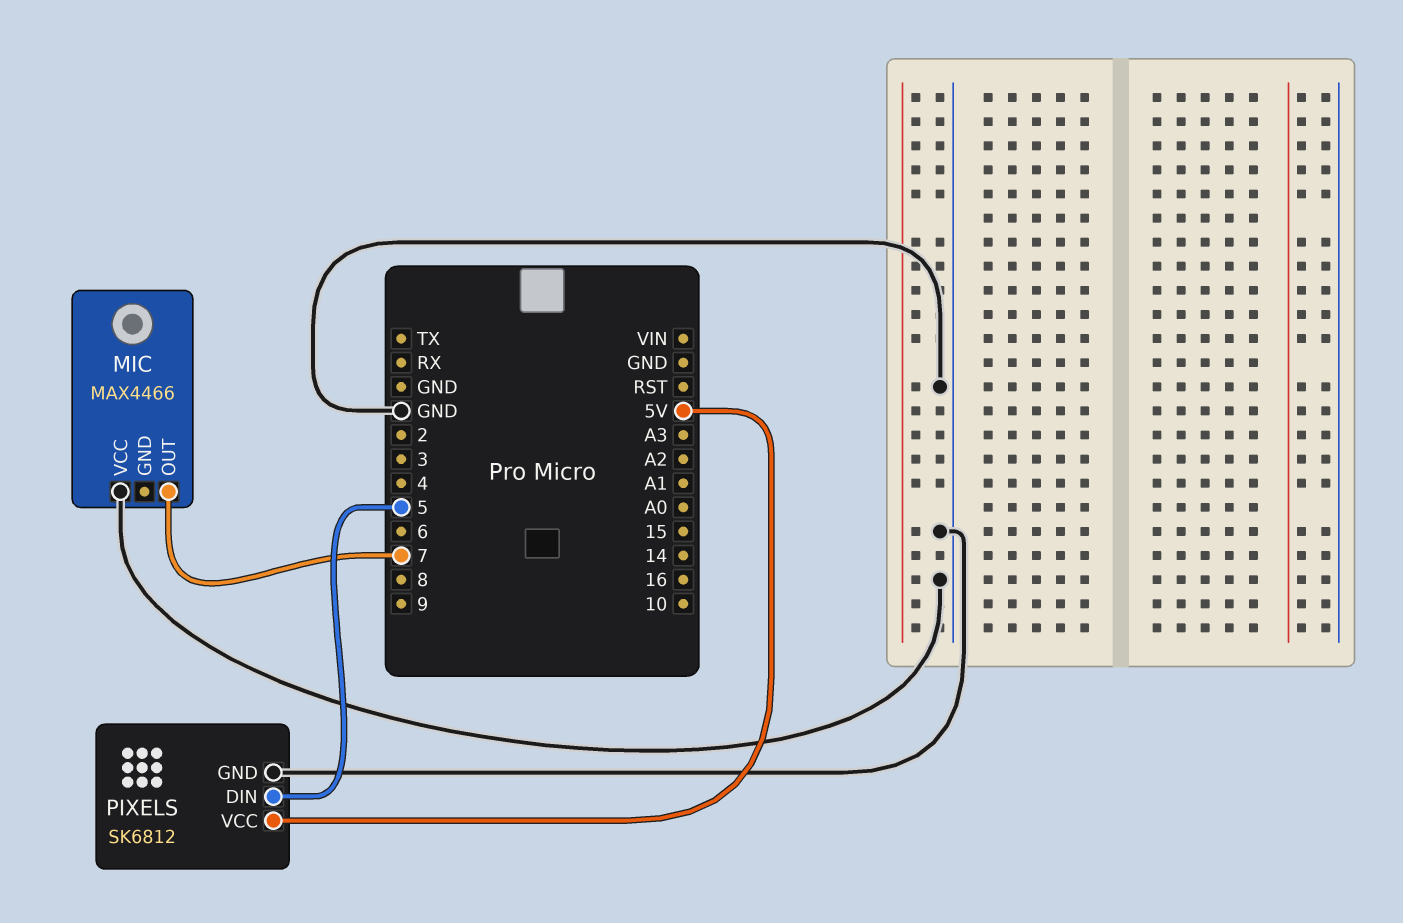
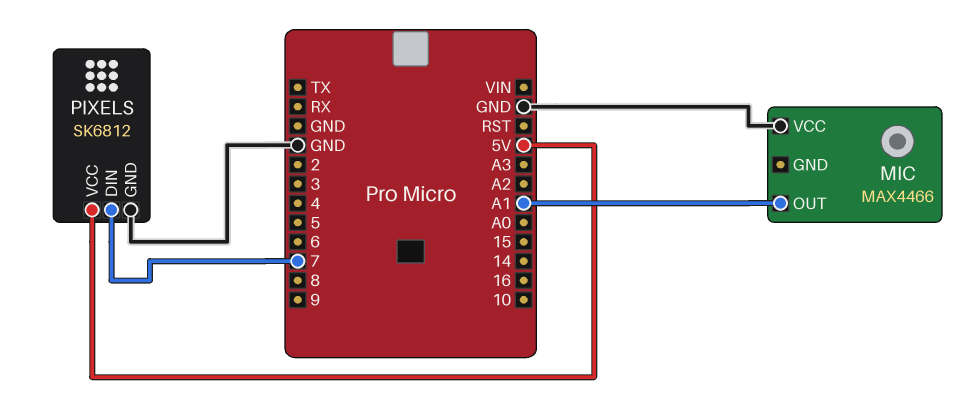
MIC pin OUT: 7 -> A1
PIXELS pin DIN: 5 -> 7

